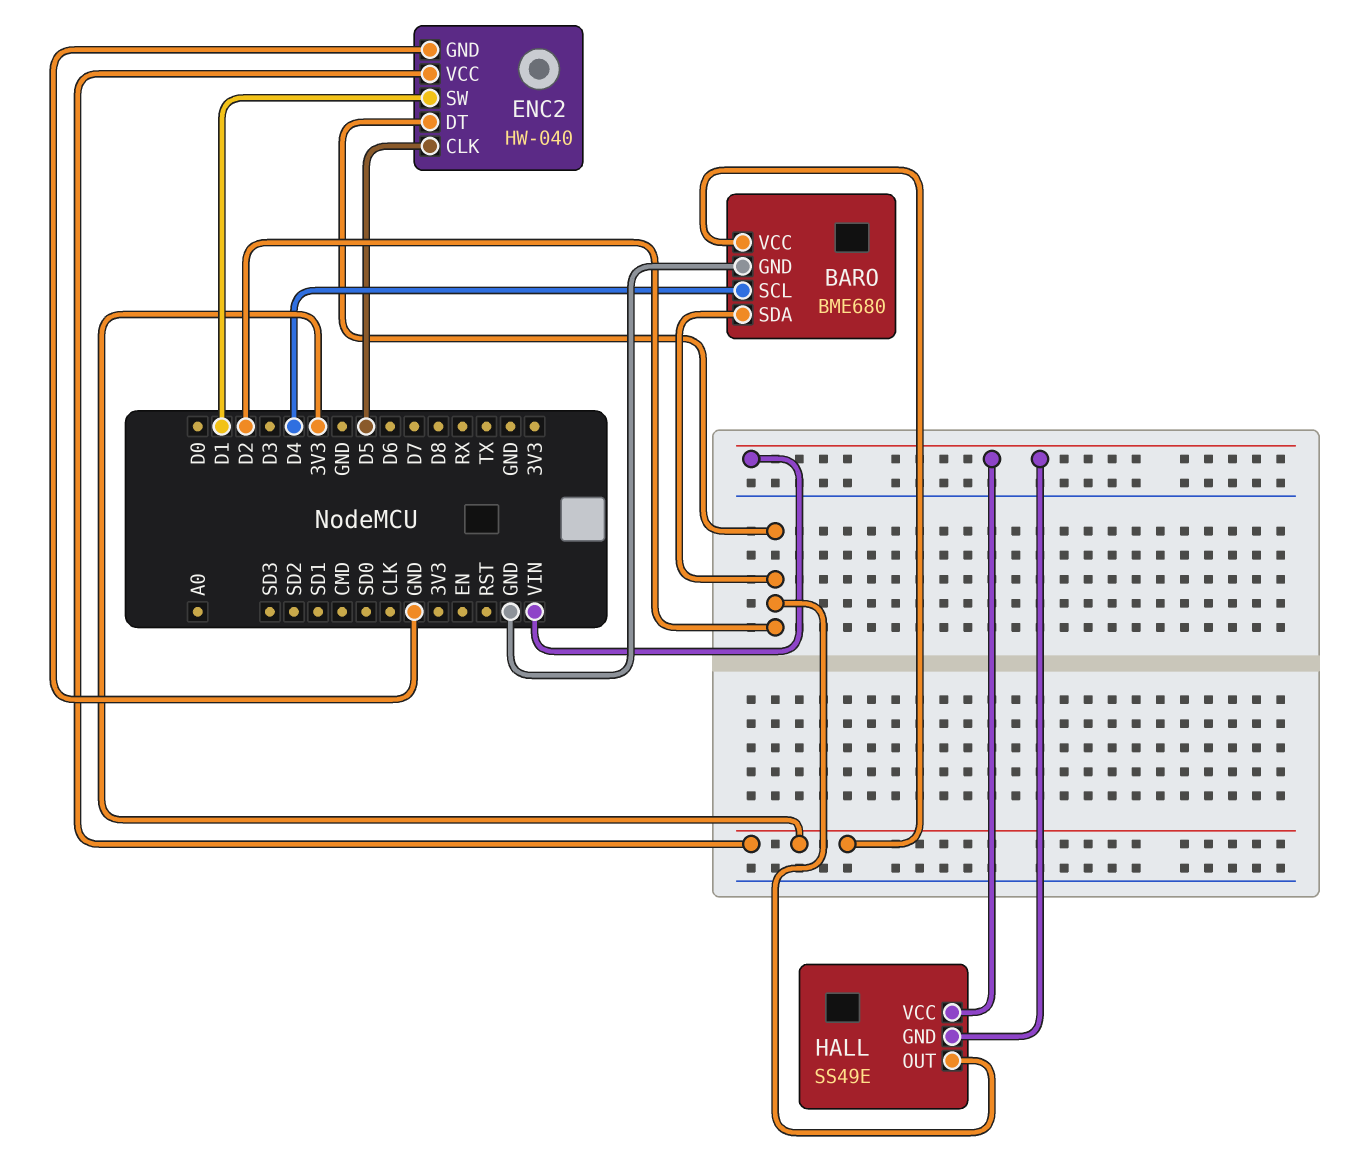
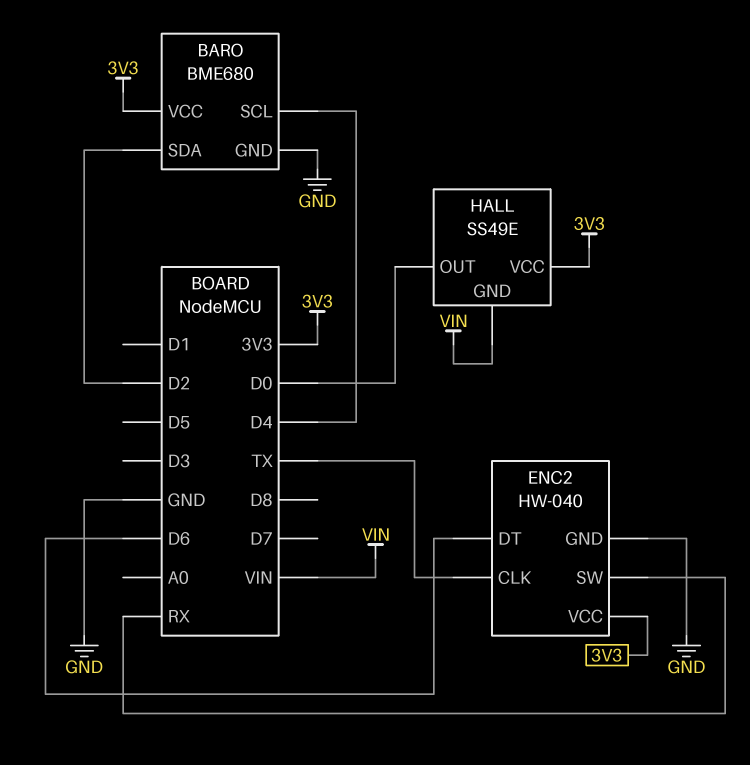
ENC2 pin CLK: D5 -> TX
ENC2 pin DT: D2 -> D6
ENC2 pin SW: D1 -> RX
HALL pin OUT: D2 -> D0
HALL pin VCC: VIN -> 3V3

